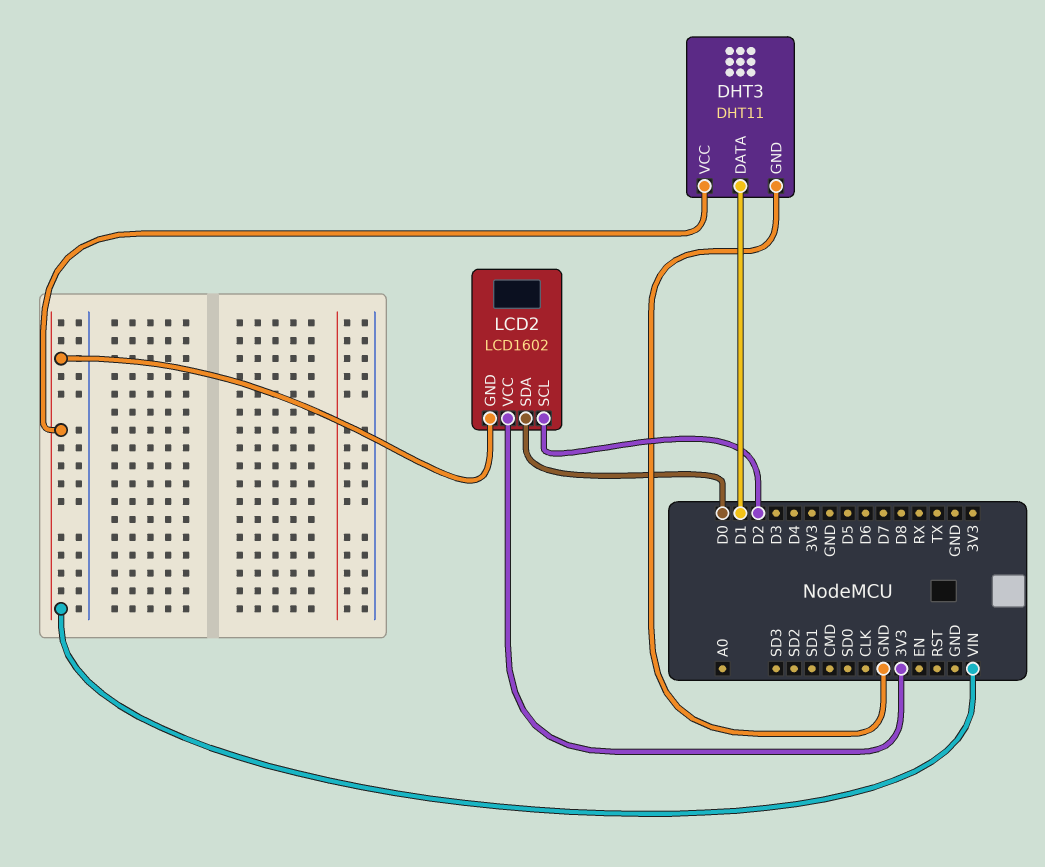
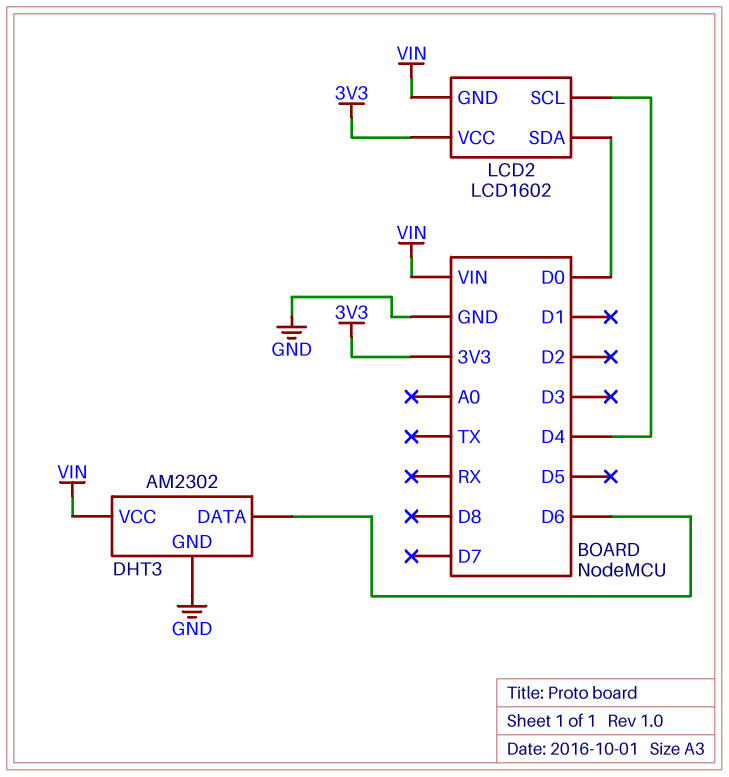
DHT3: DHT11 -> AM2302
DHT3 pin DATA: D1 -> D6
LCD2 pin SCL: D2 -> D4

